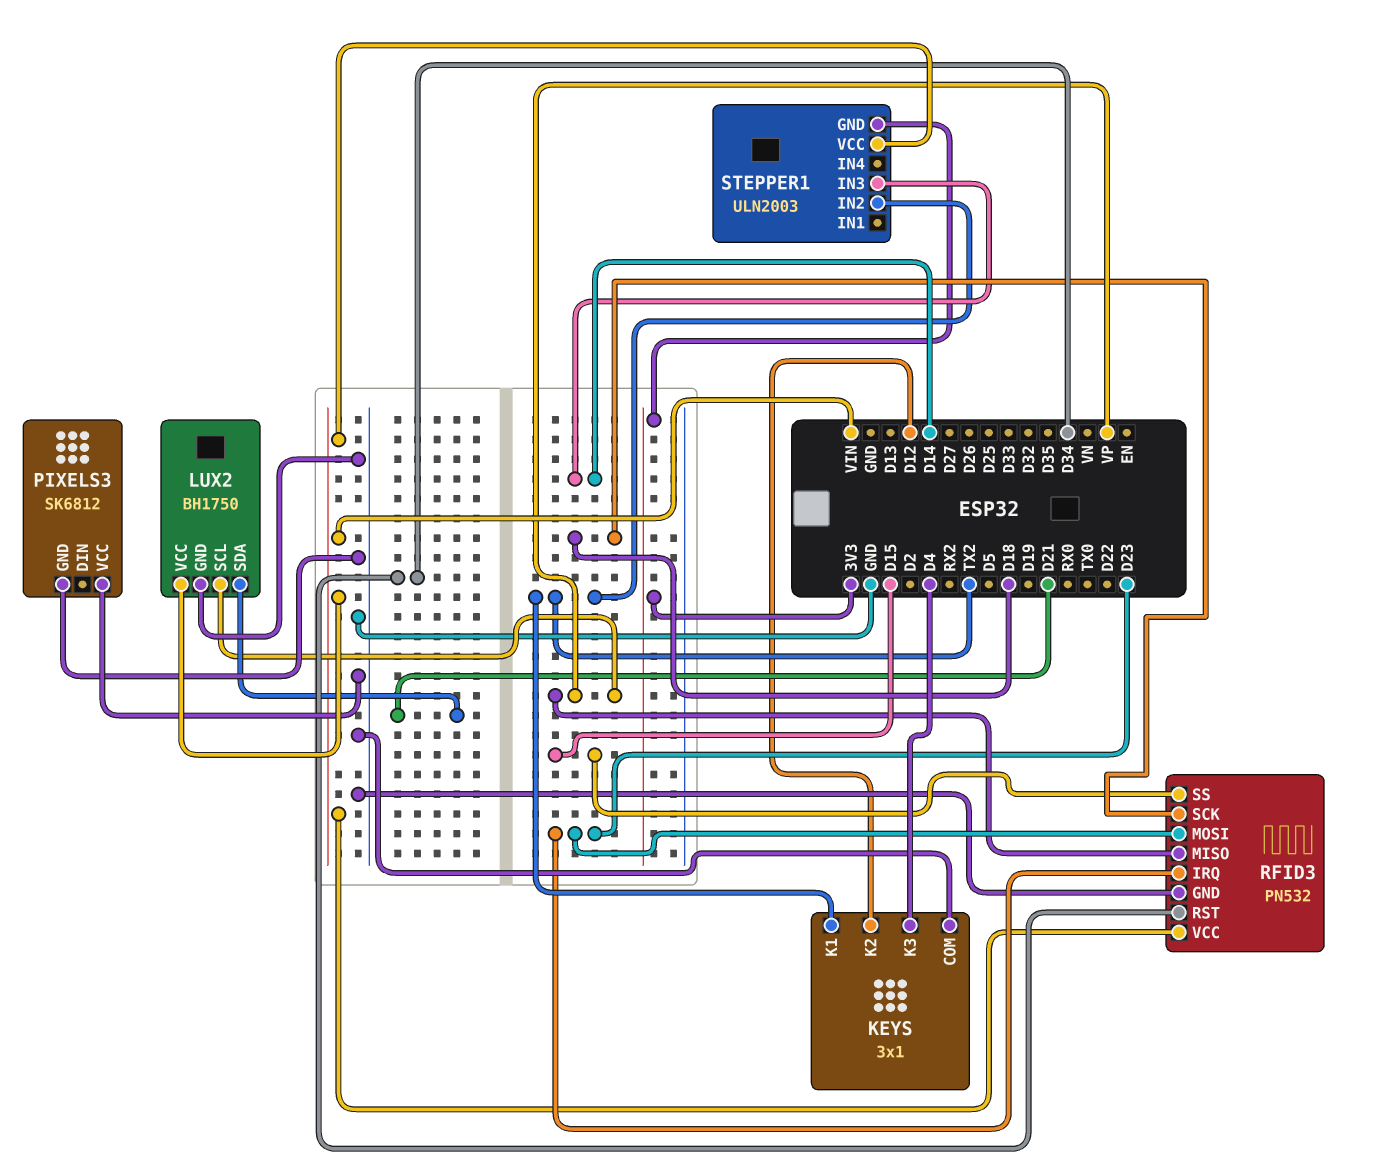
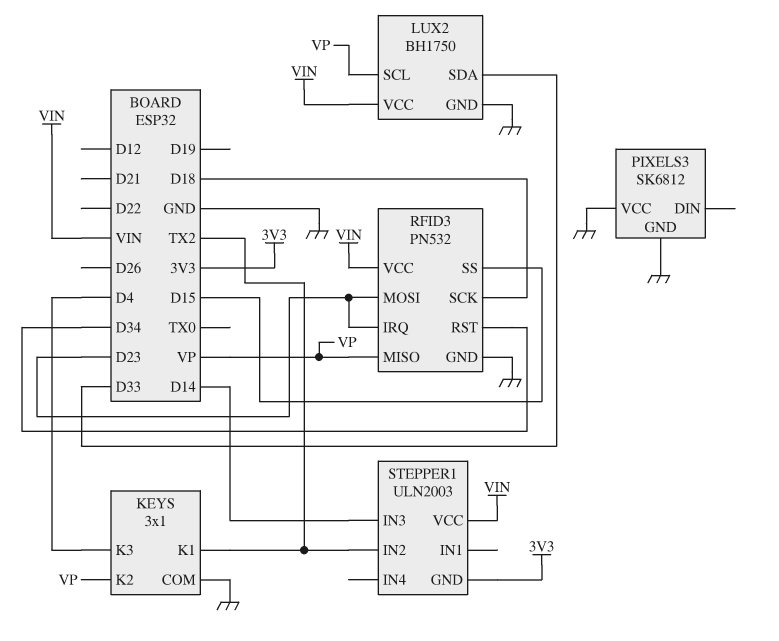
KEYS pin K2: D12 -> VP
LUX2 pin SDA: D21 -> D33

